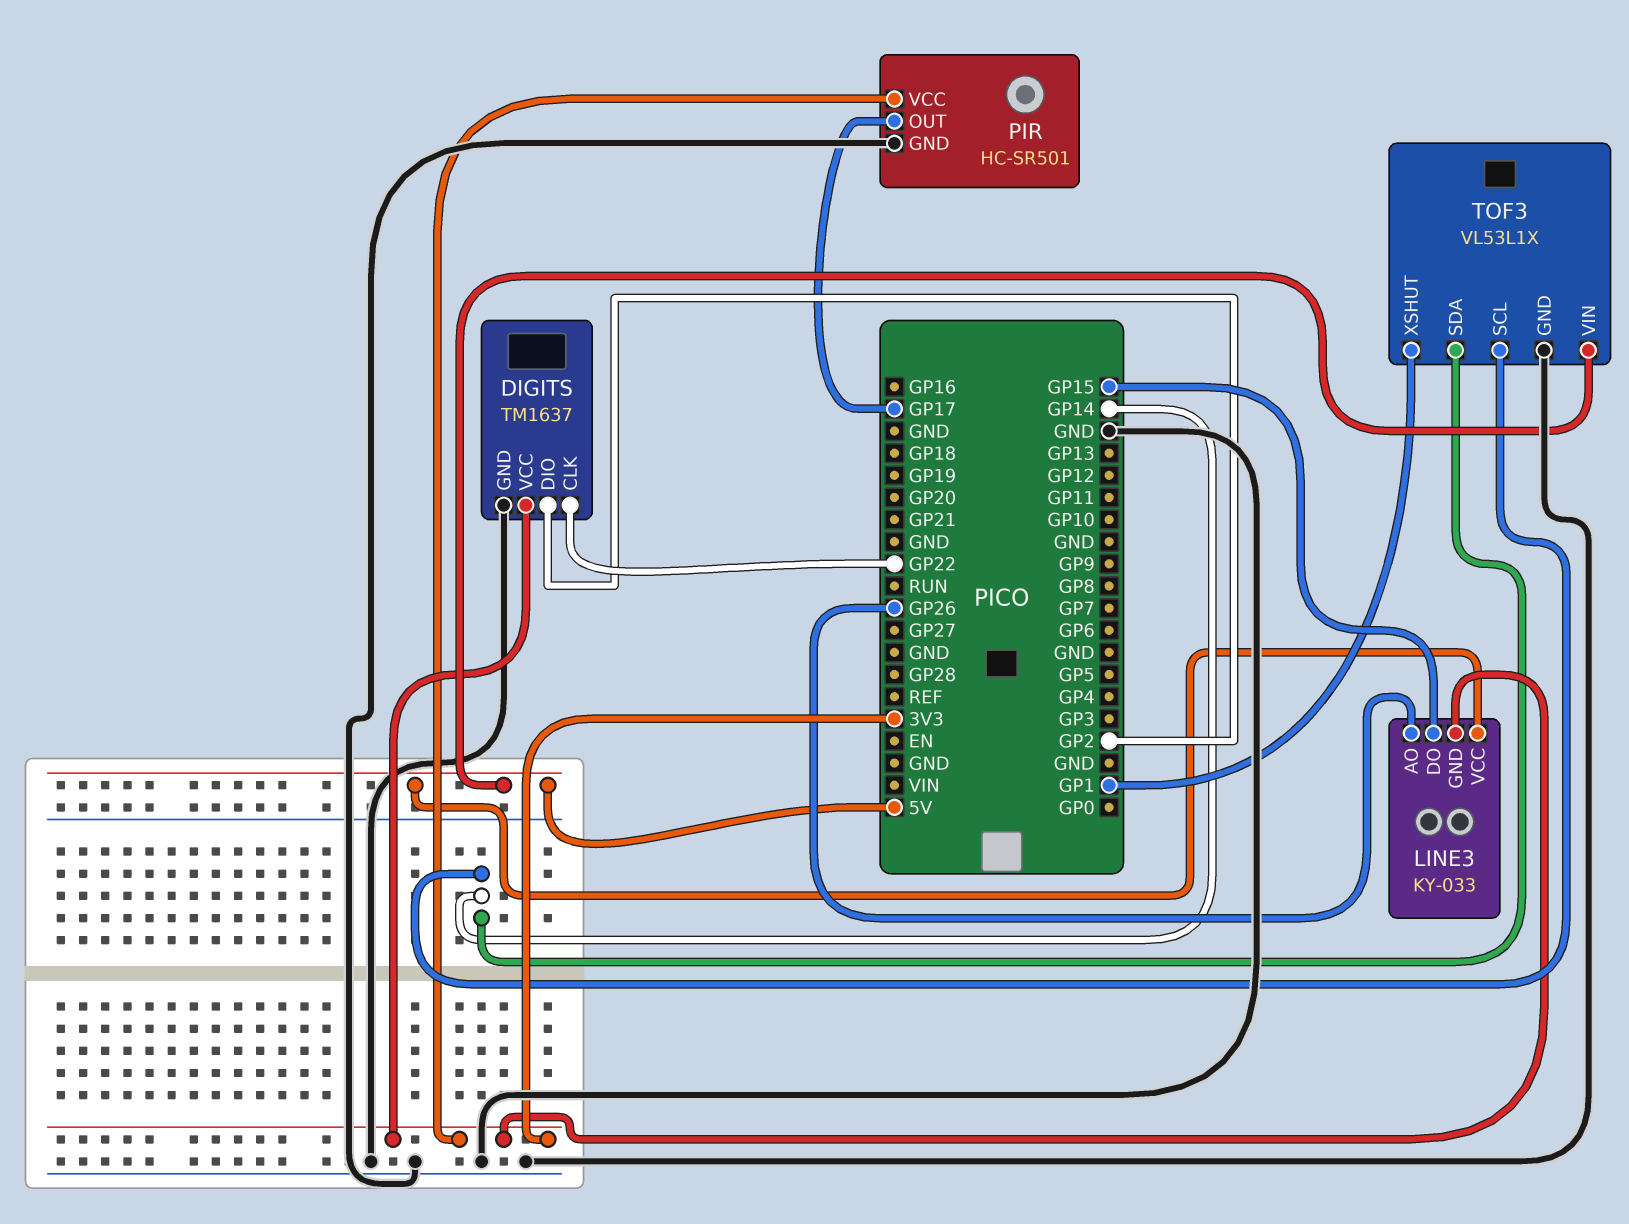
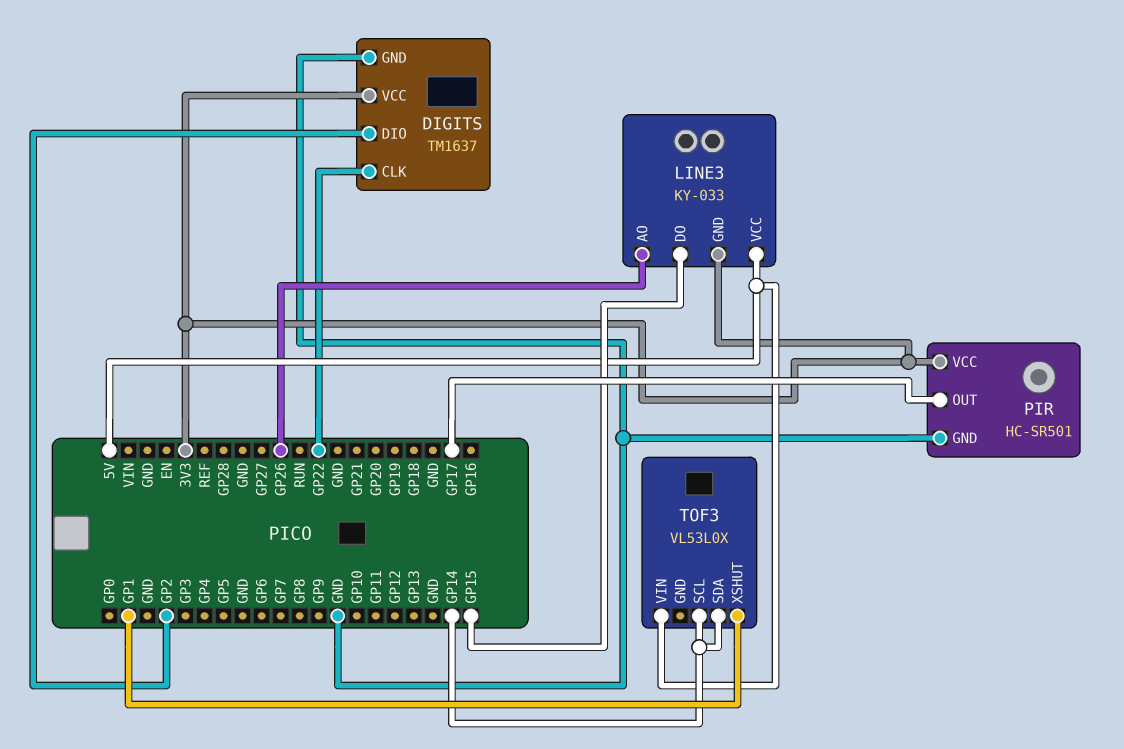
TOF3: VL53L1X -> VL53L0X
TOF3 pin GND: GND -> none

